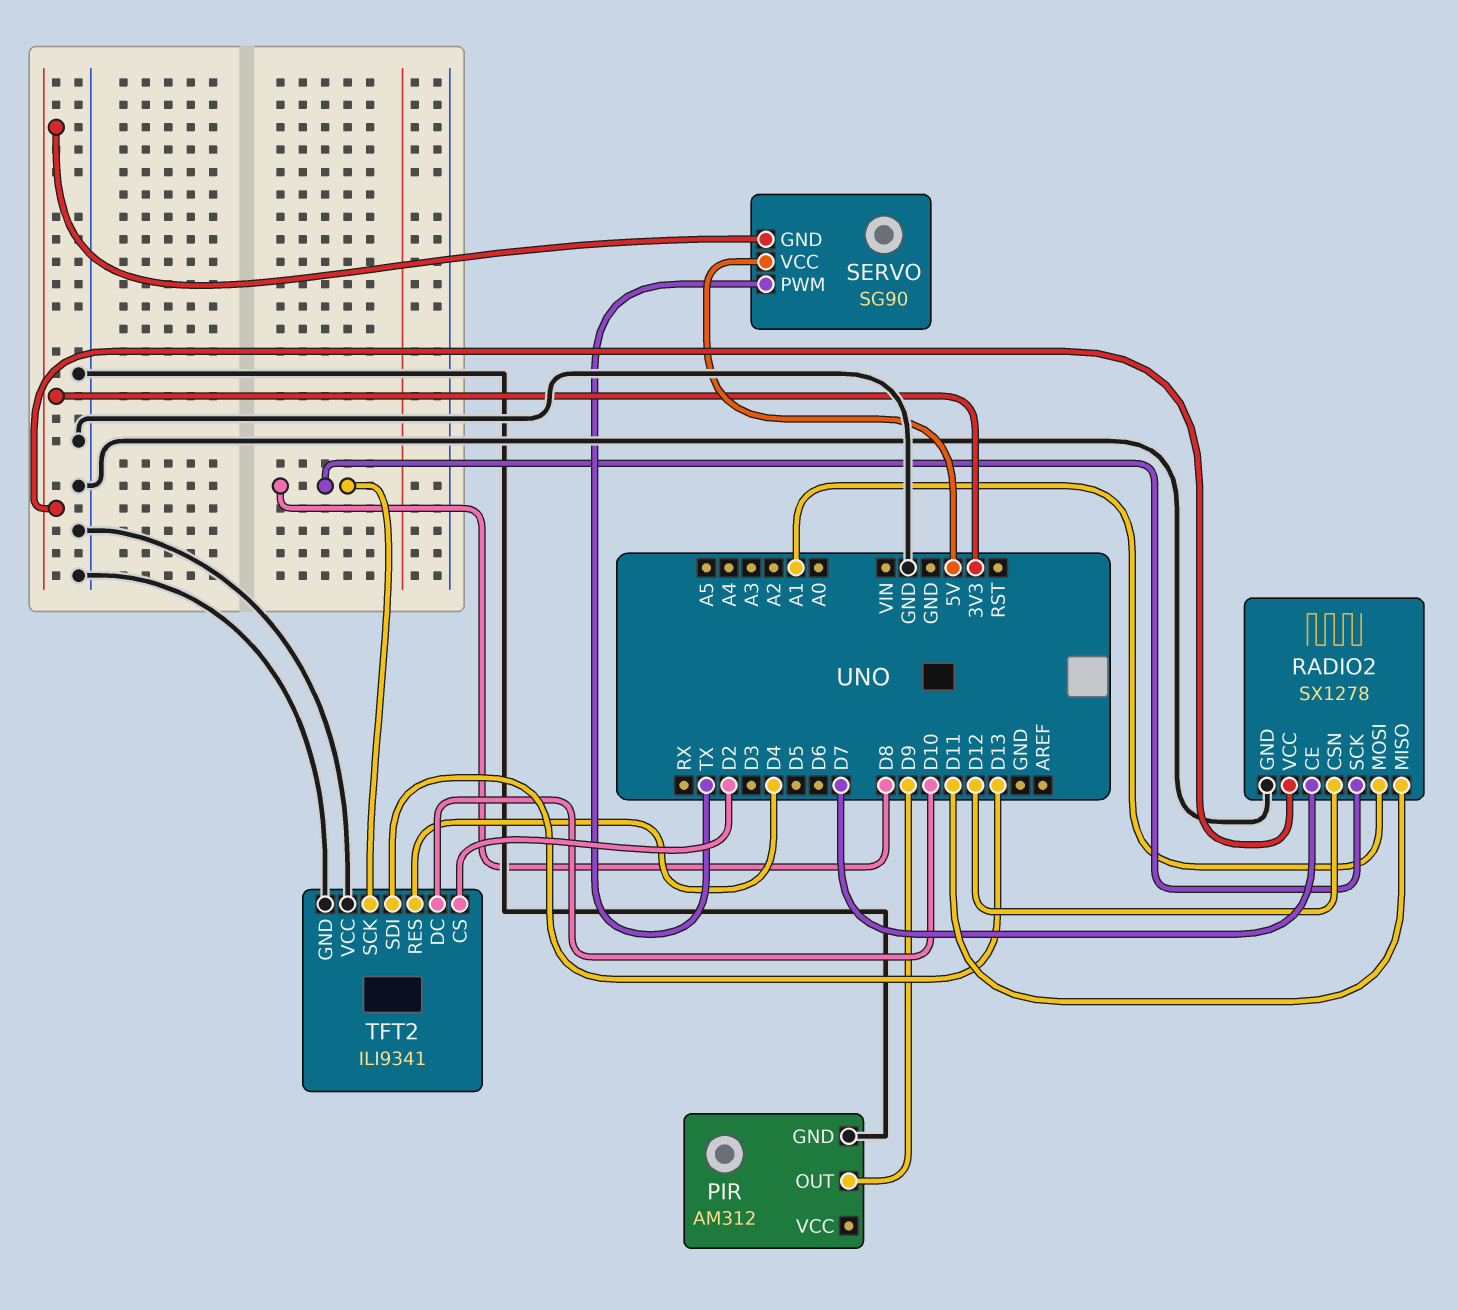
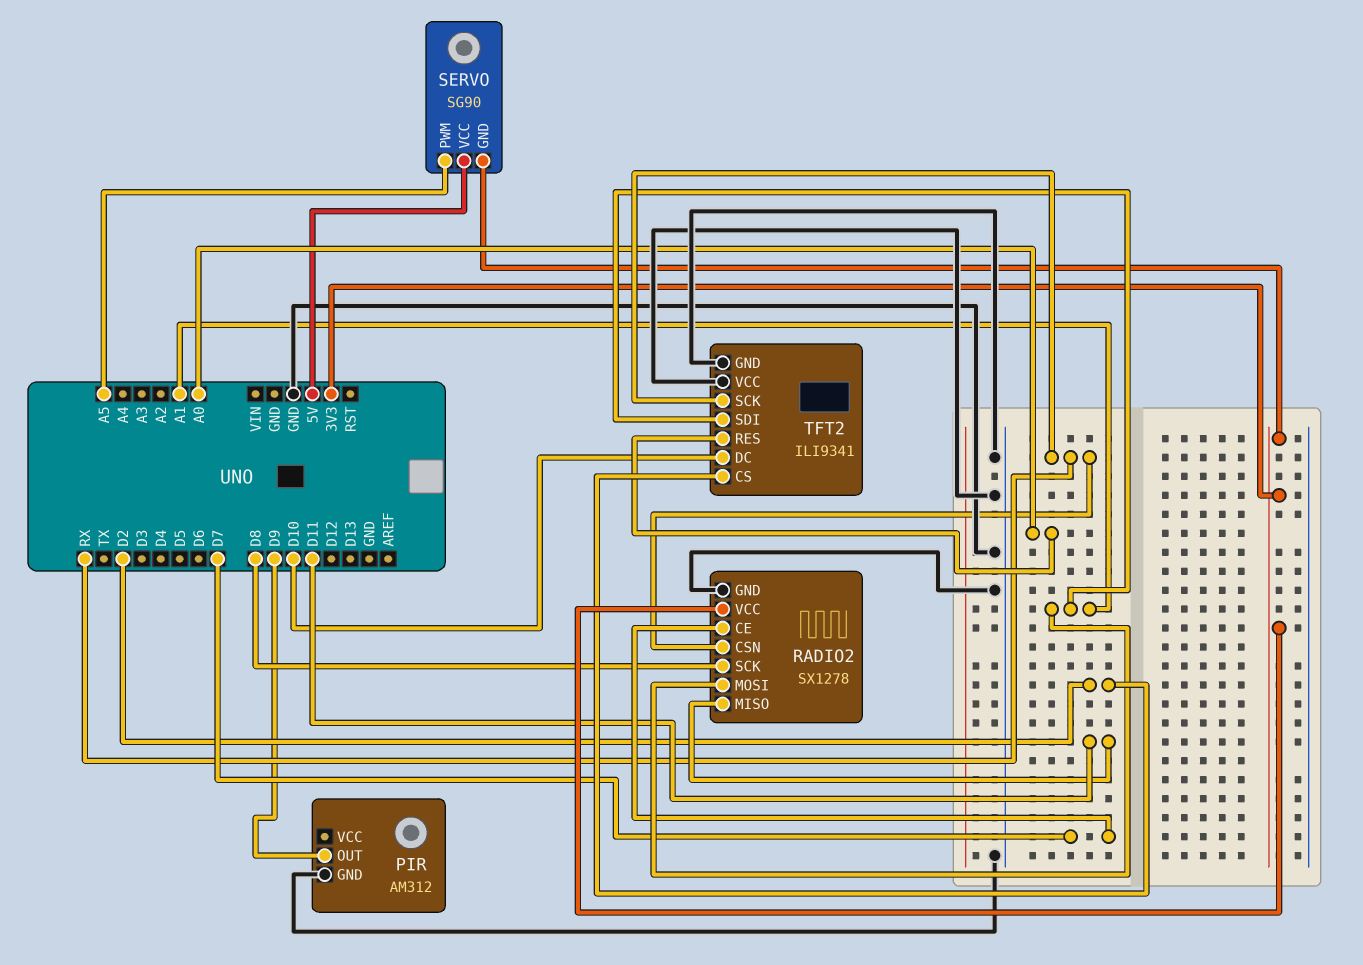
RADIO2 pin CSN: D12 -> RX
SERVO pin PWM: TX -> A5
TFT2 pin RES: D4 -> A0
TFT2 pin SCK: D8 -> RX
TFT2 pin SDI: D13 -> A1

